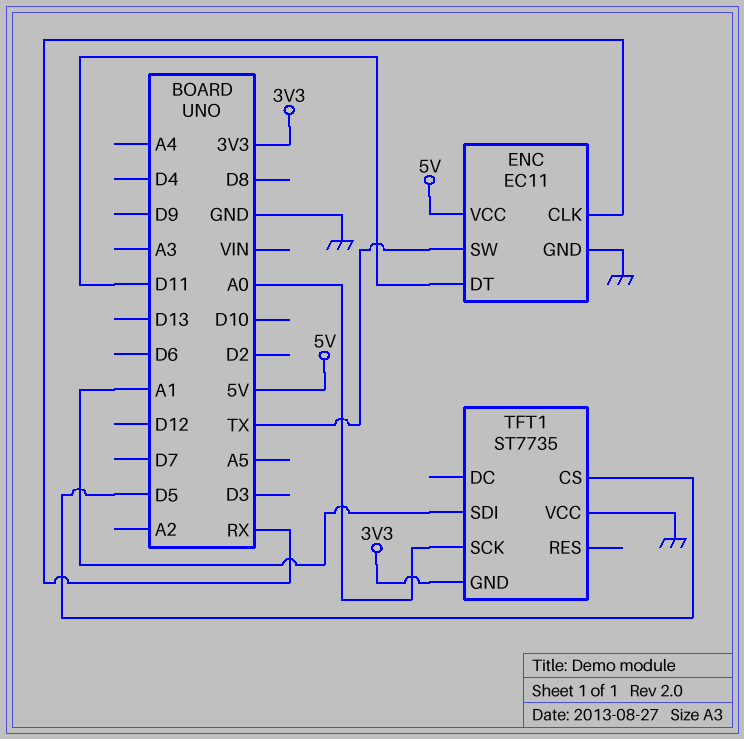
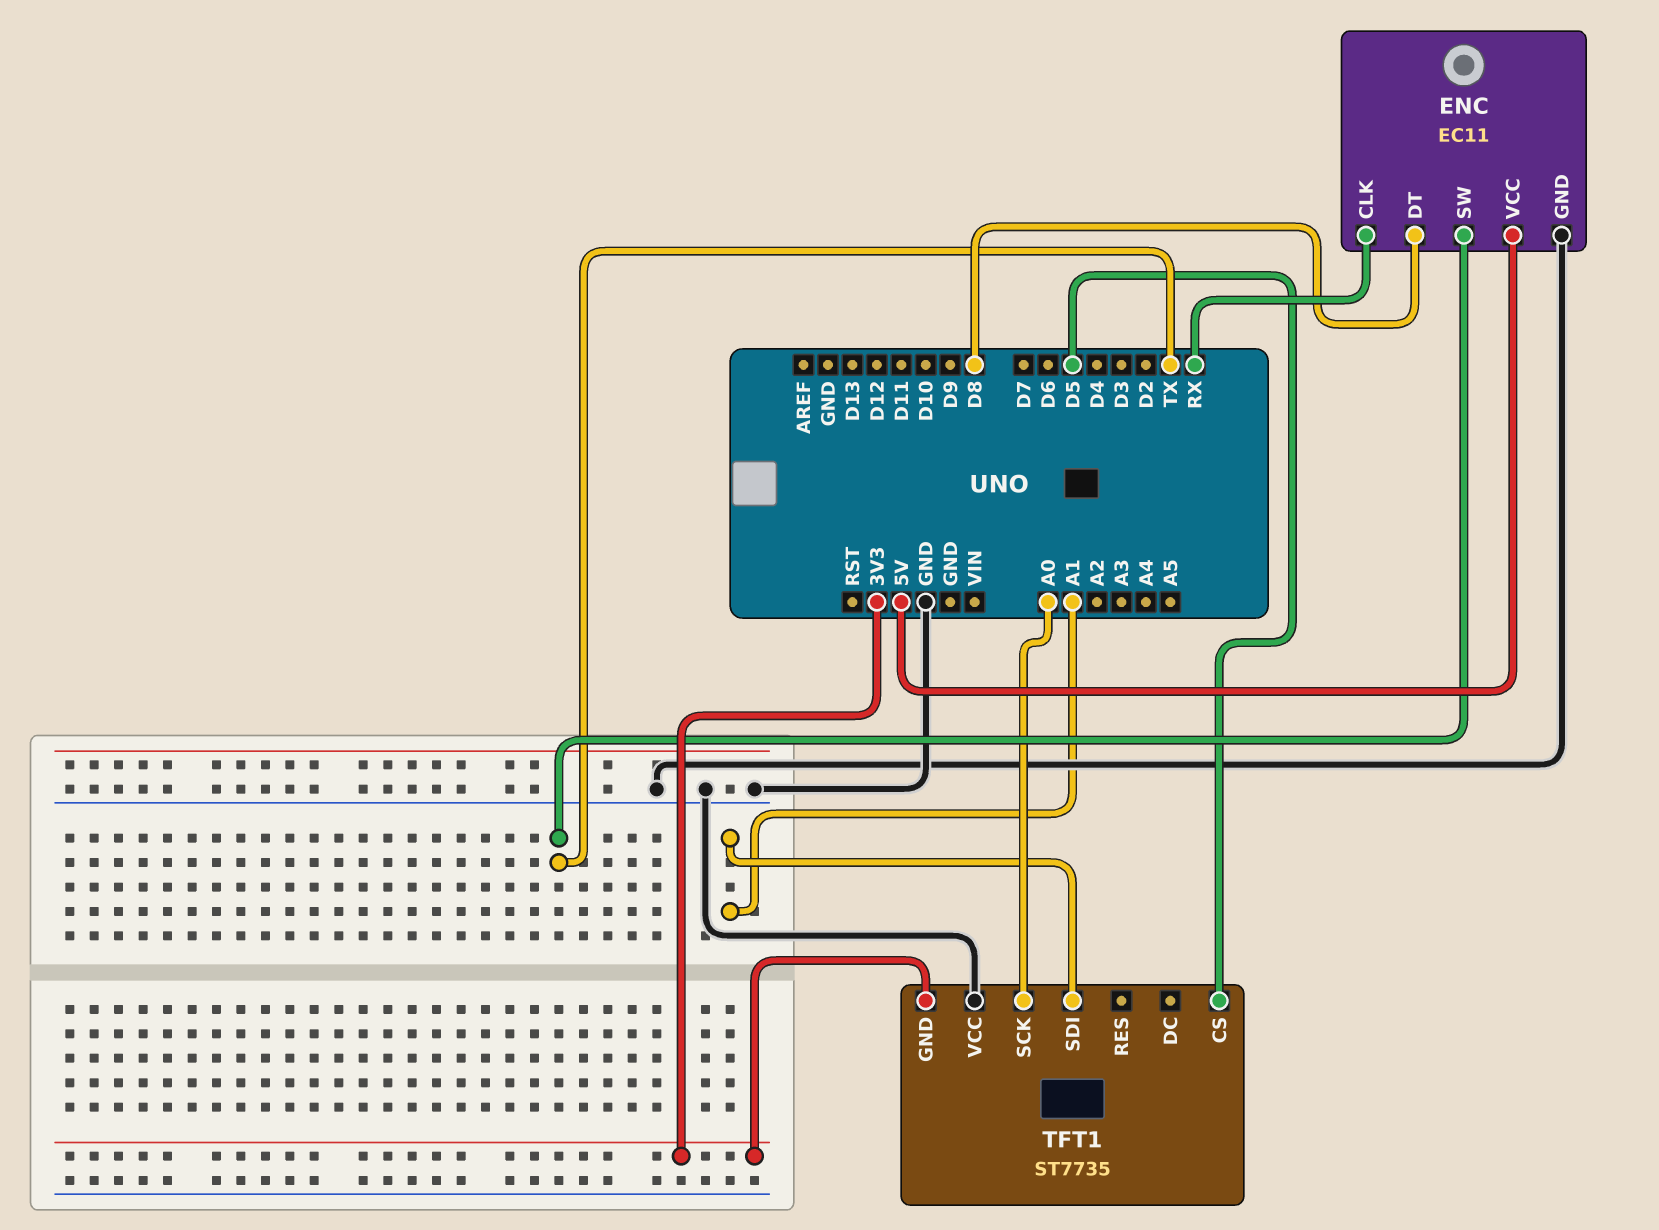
ENC pin DT: D11 -> D8

